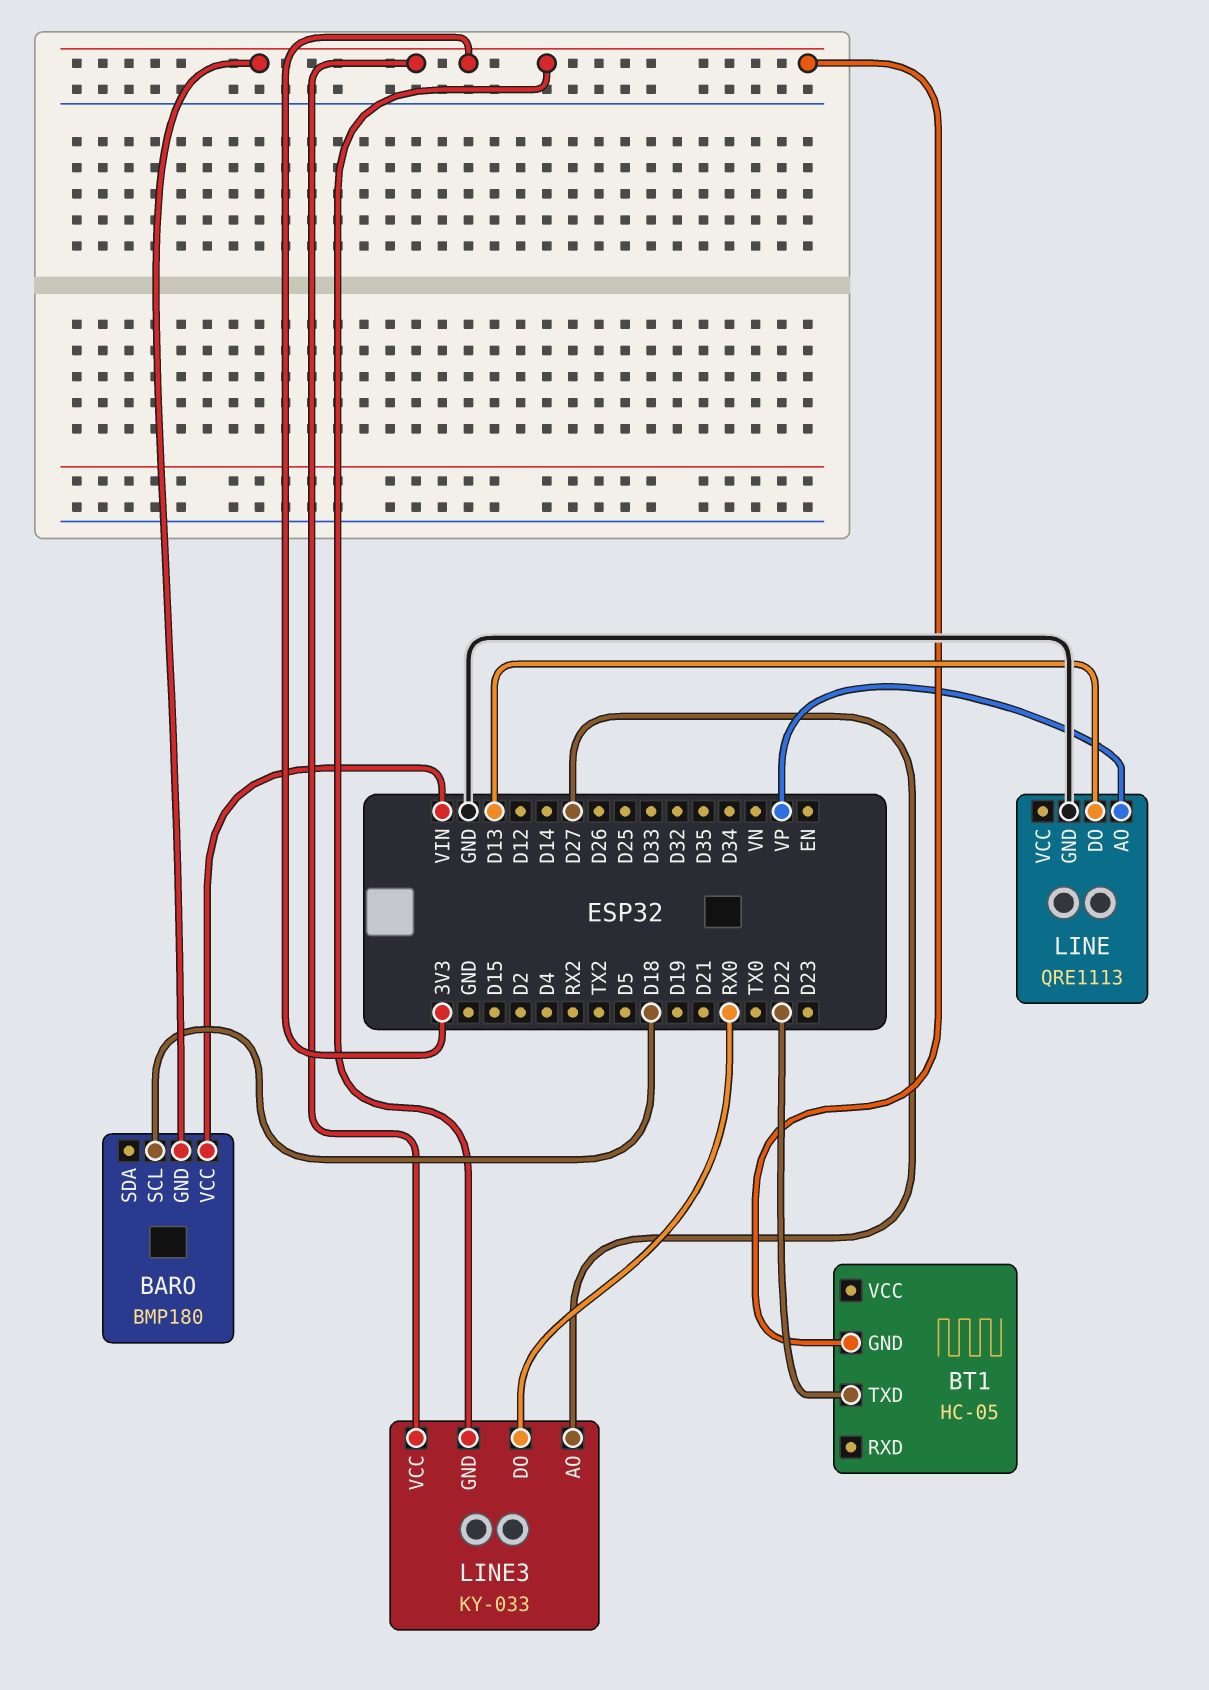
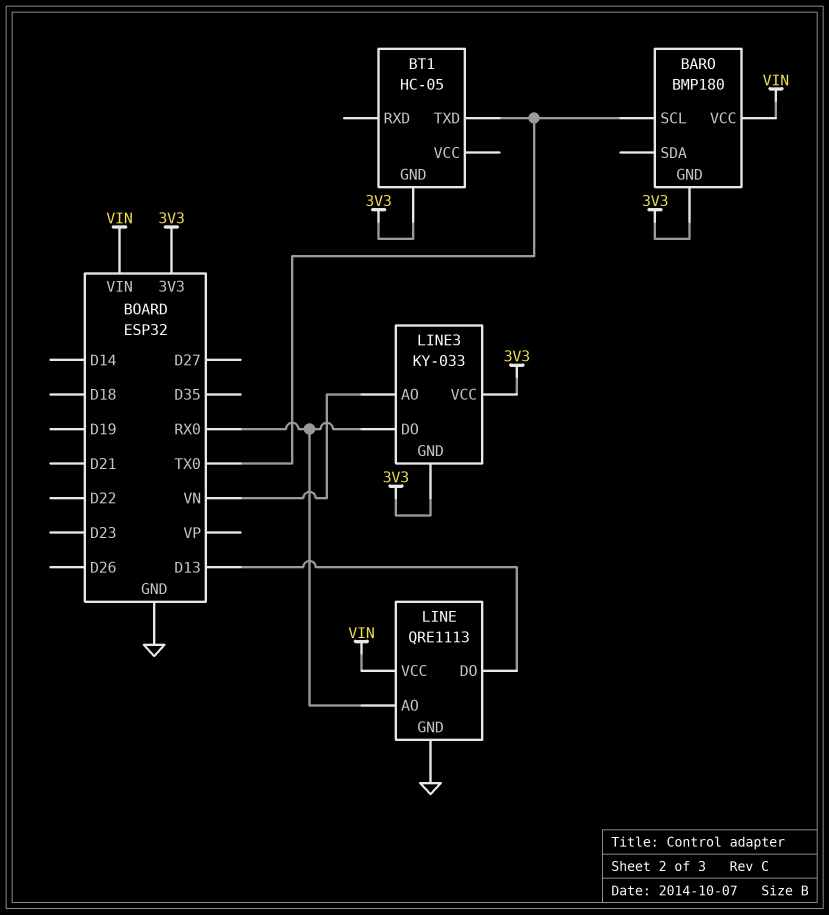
BARO pin SCL: D18 -> TX0
BT1 pin TXD: D22 -> TX0
LINE pin AO: VP -> RX0
LINE pin VCC: none -> VIN
LINE3 pin AO: D27 -> VN

